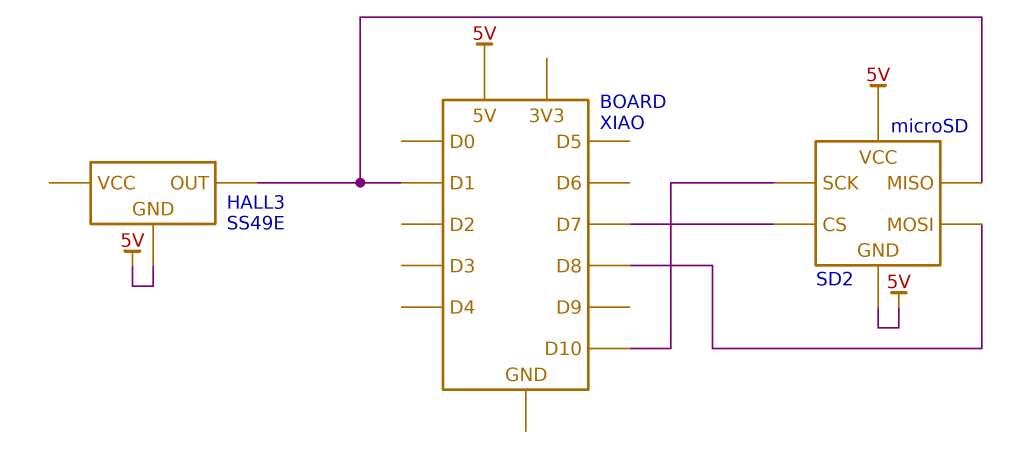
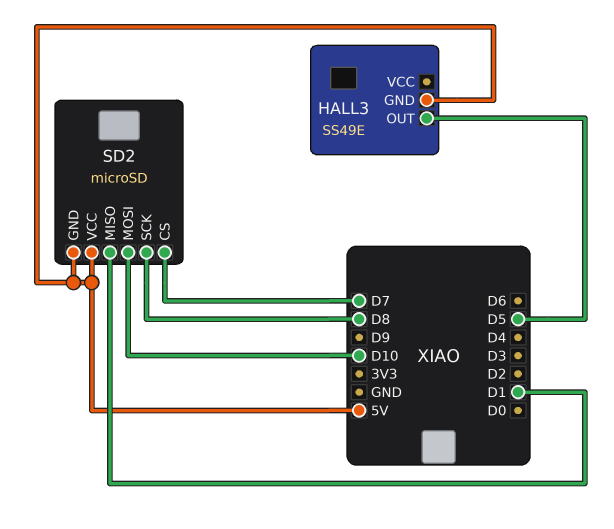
HALL3 pin OUT: D1 -> D5
SD2 pin MOSI: D8 -> D10
SD2 pin SCK: D10 -> D8

